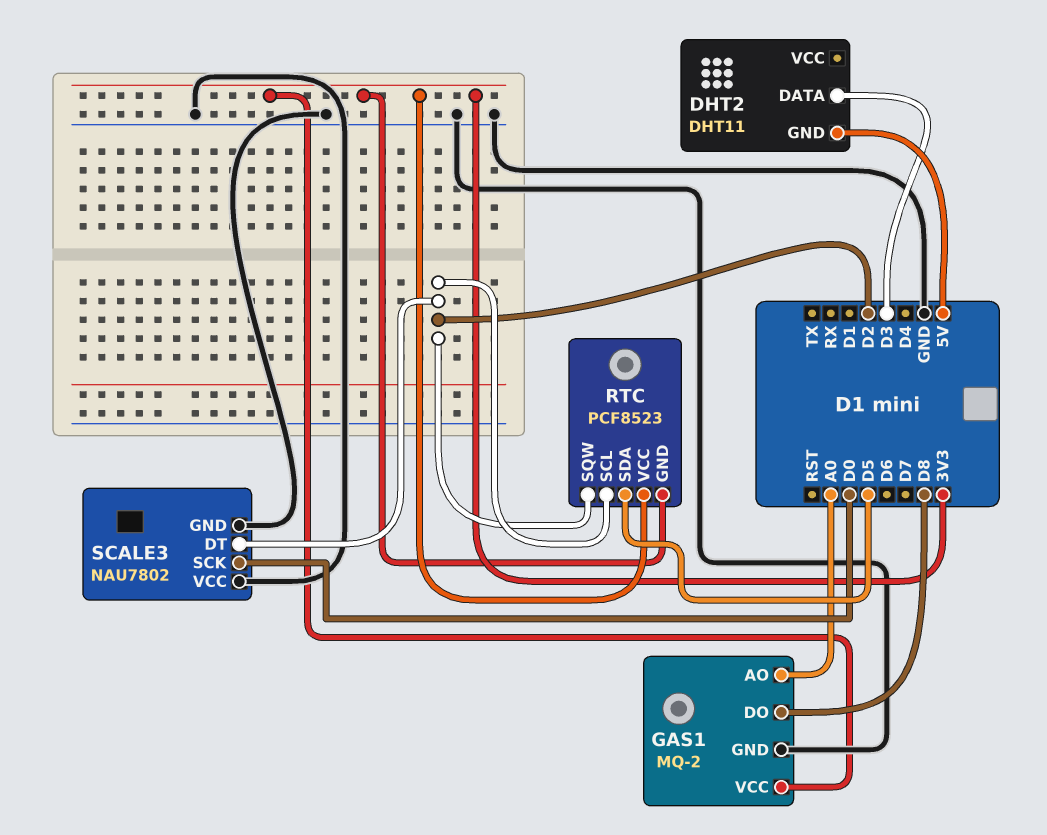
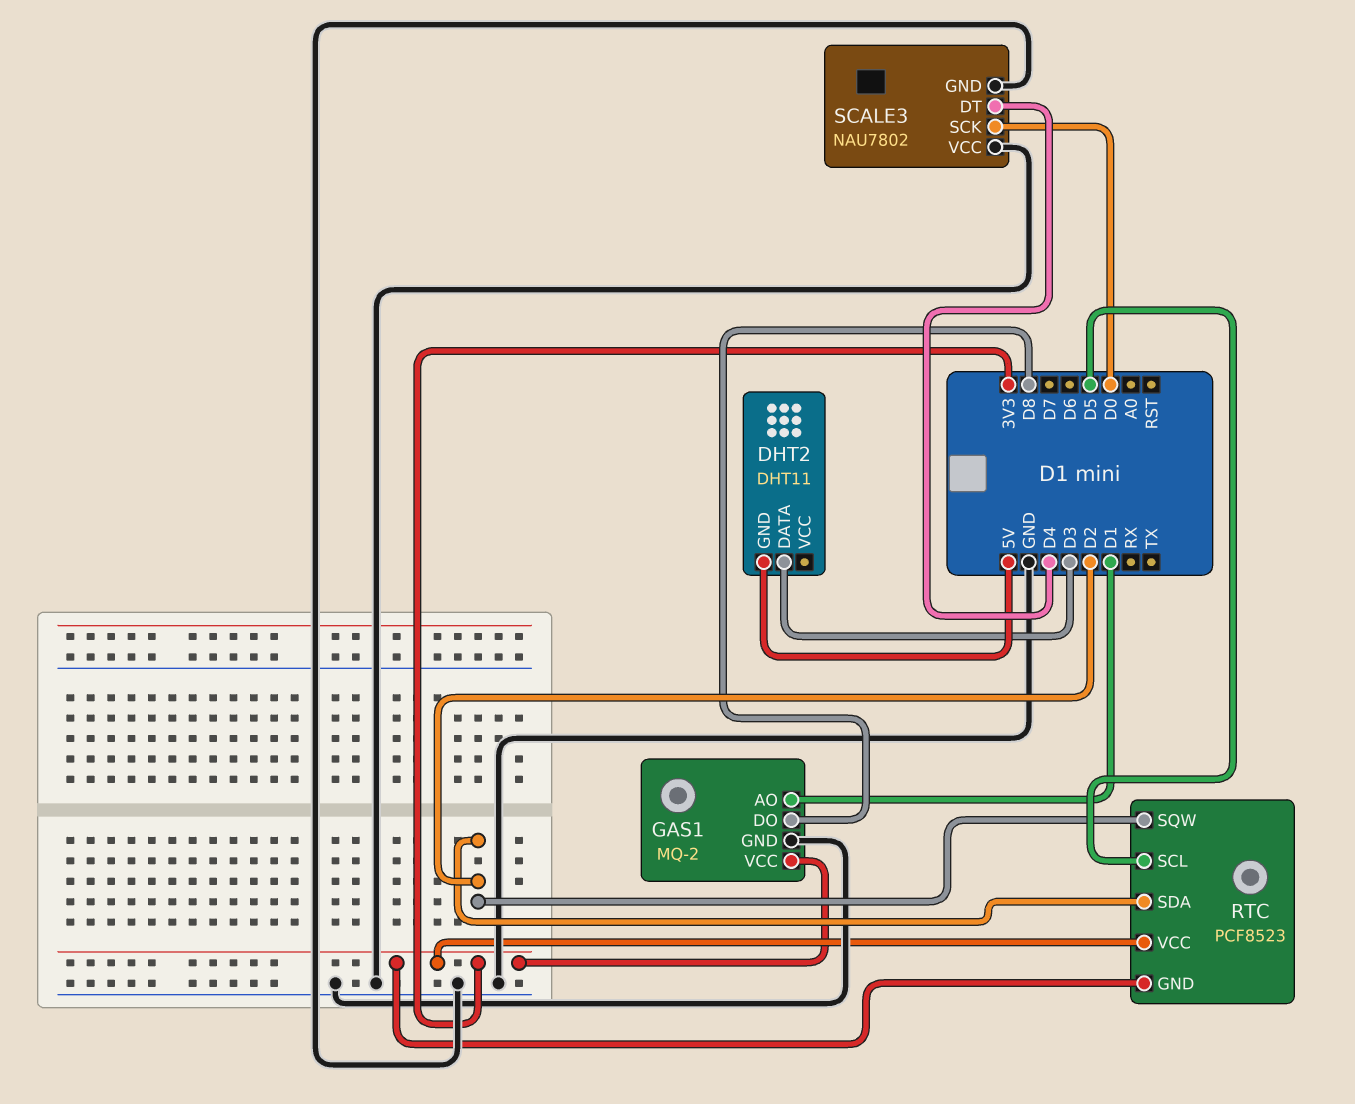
GAS1 pin AO: A0 -> D1
RTC pin SCL: D2 -> D5
RTC pin SDA: D5 -> D2
SCALE3 pin DT: D2 -> D4

